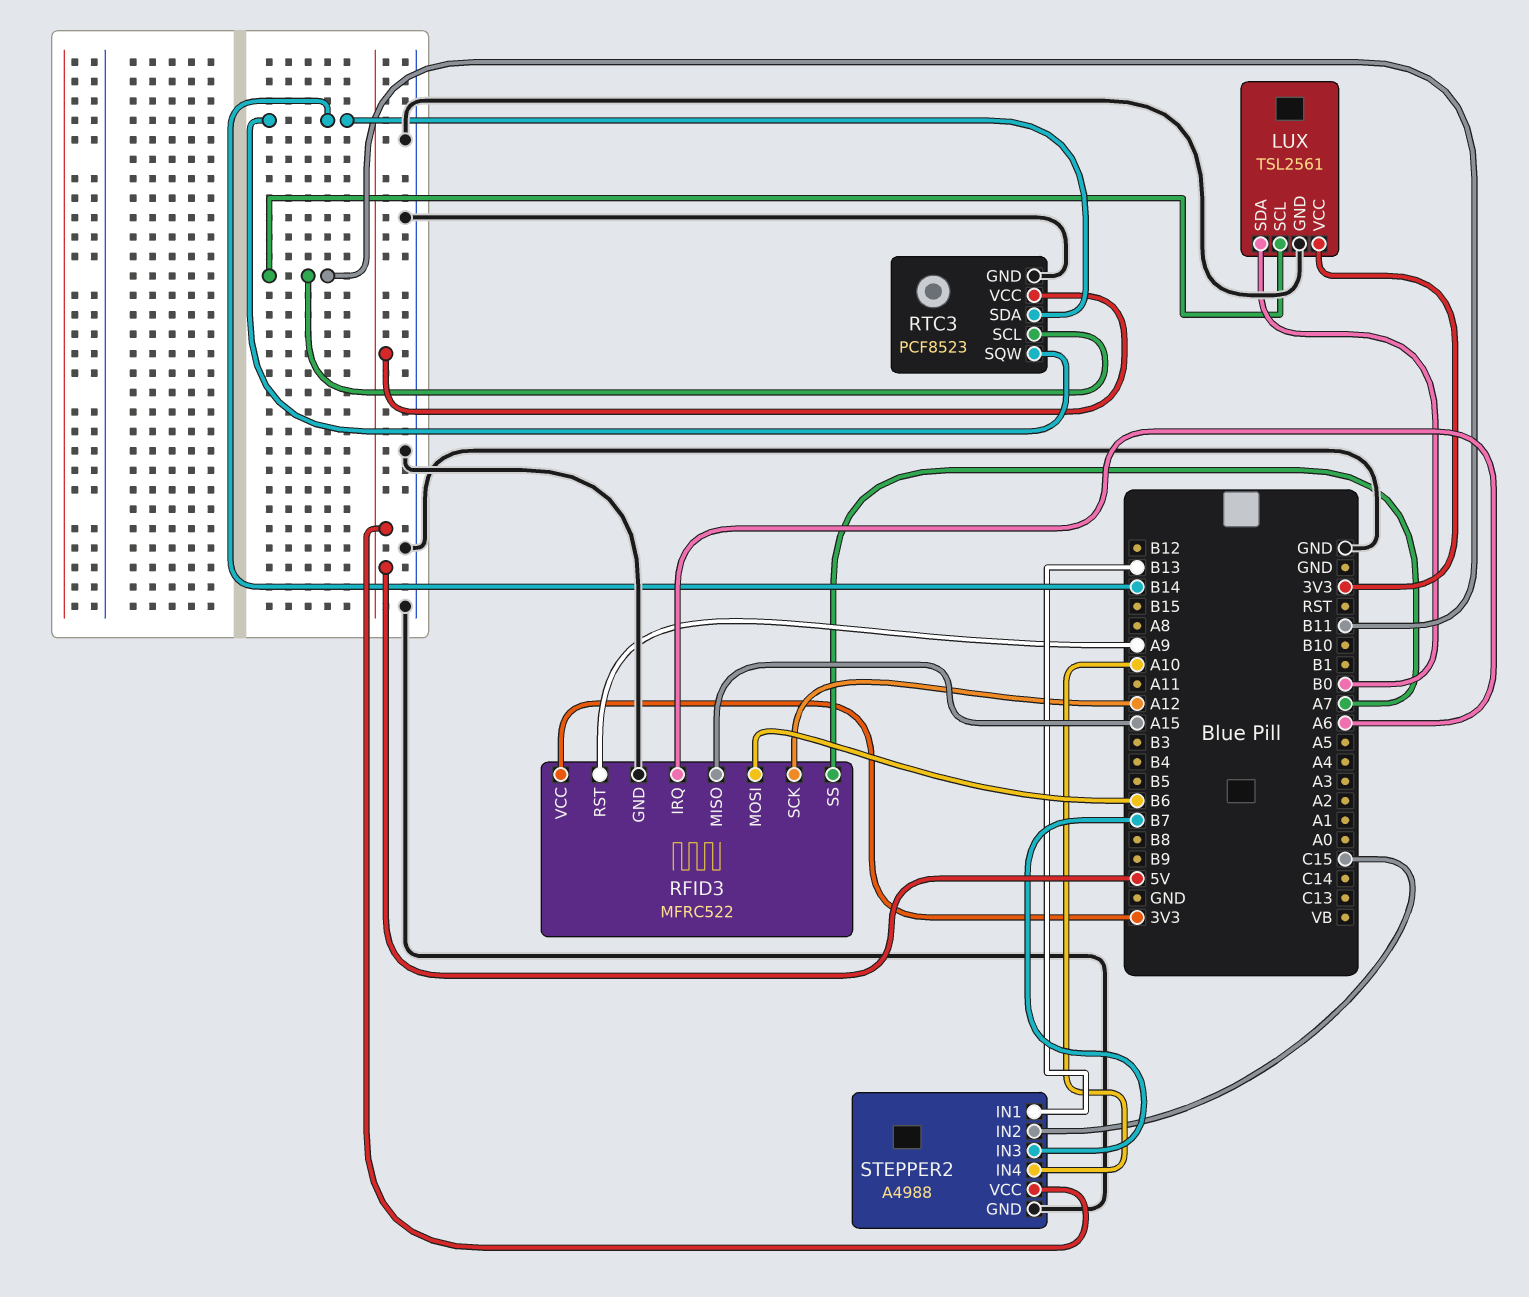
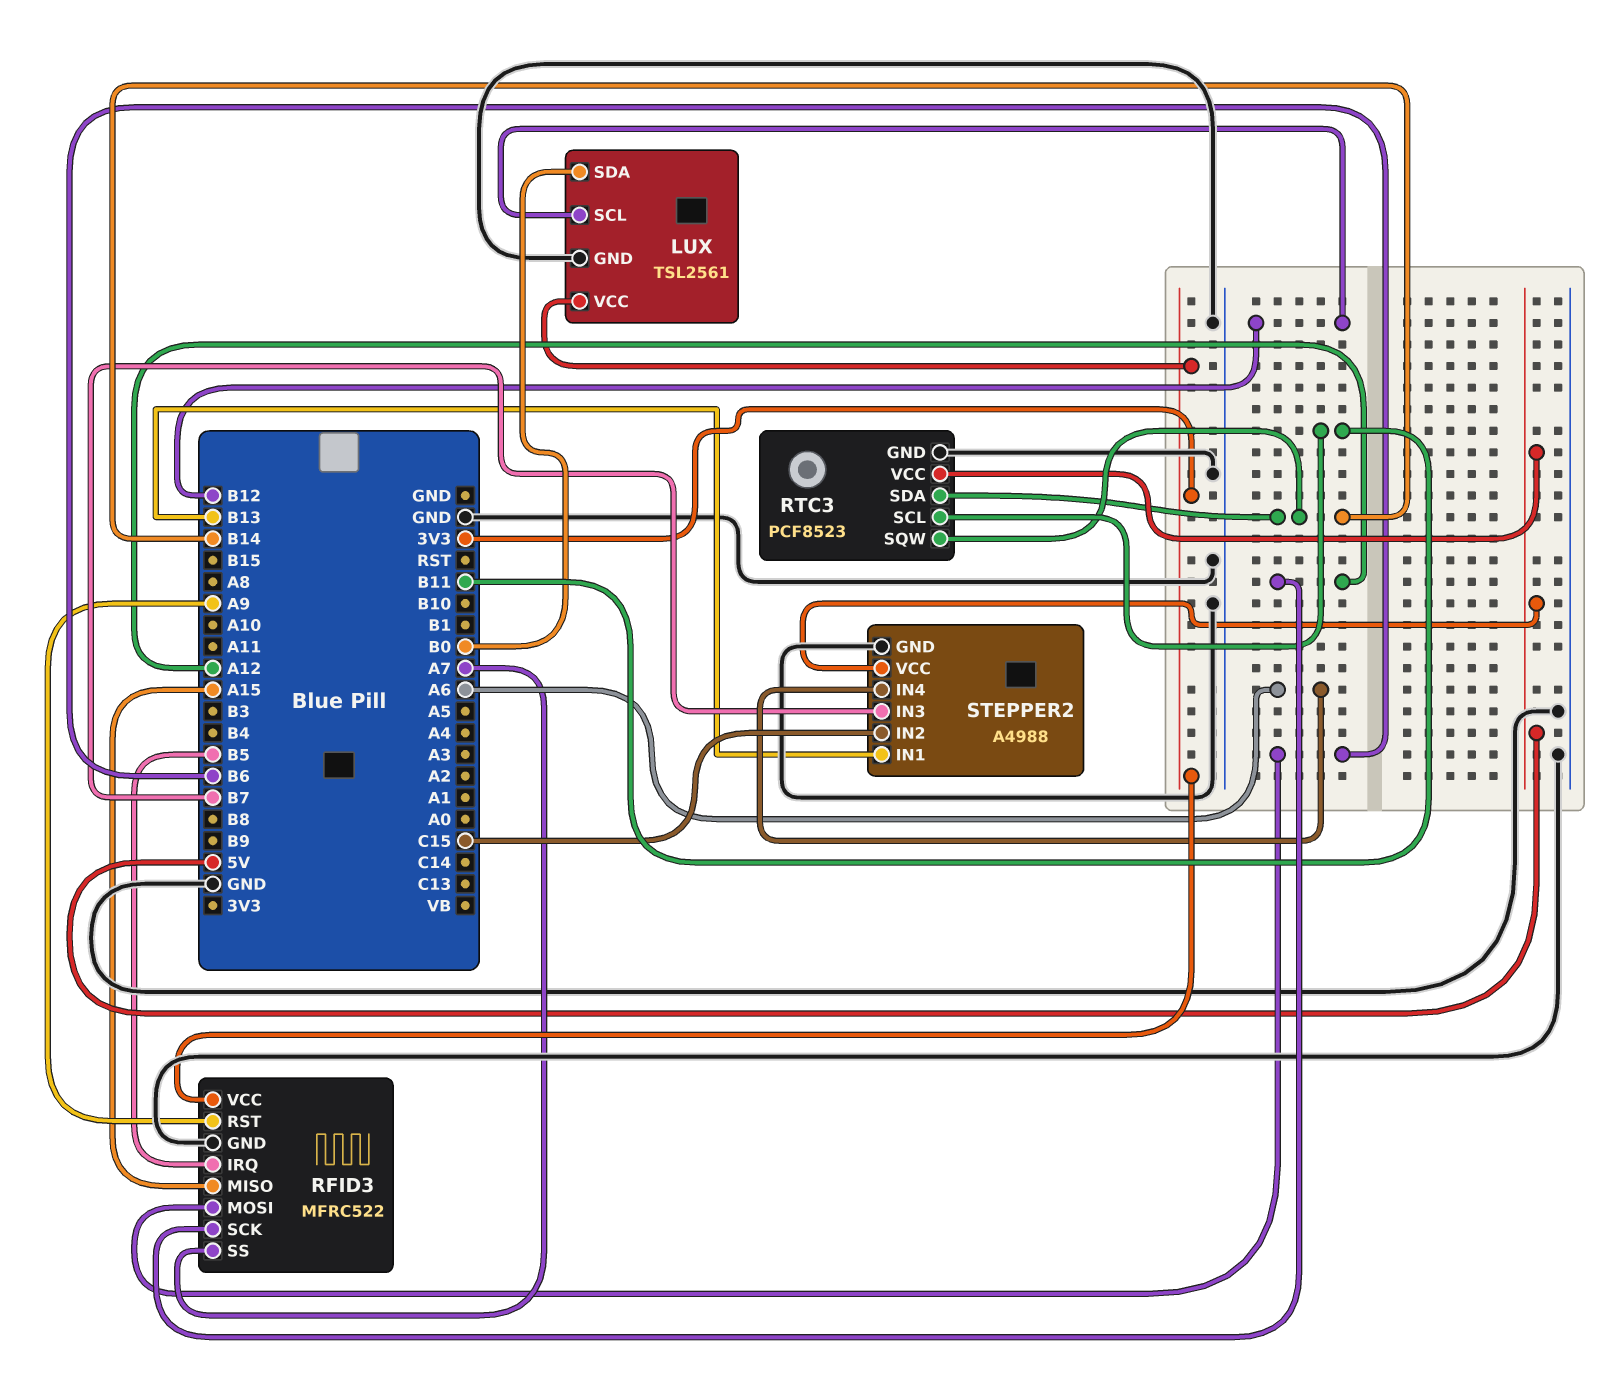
LUX pin SCL: B11 -> B12
RFID3 pin IRQ: A6 -> B5
STEPPER2 pin IN4: A10 -> A6

